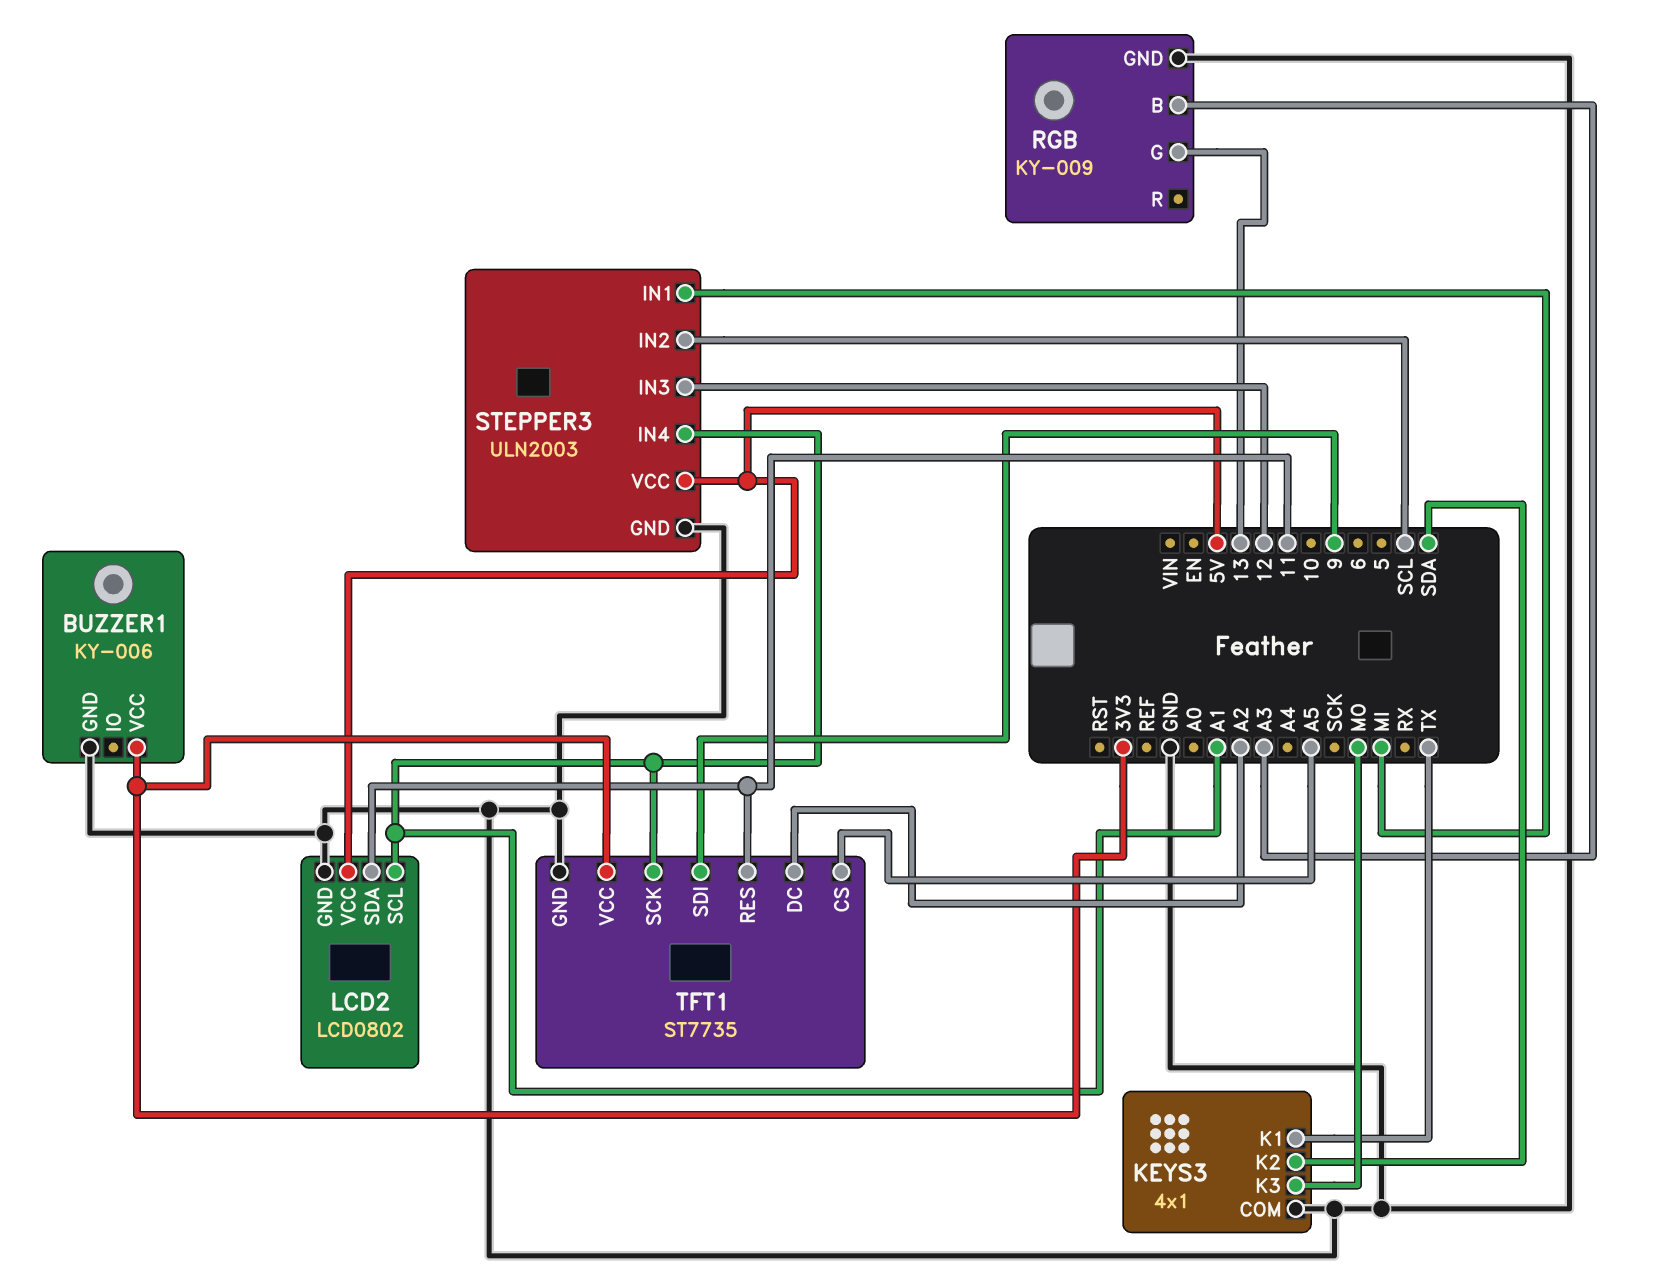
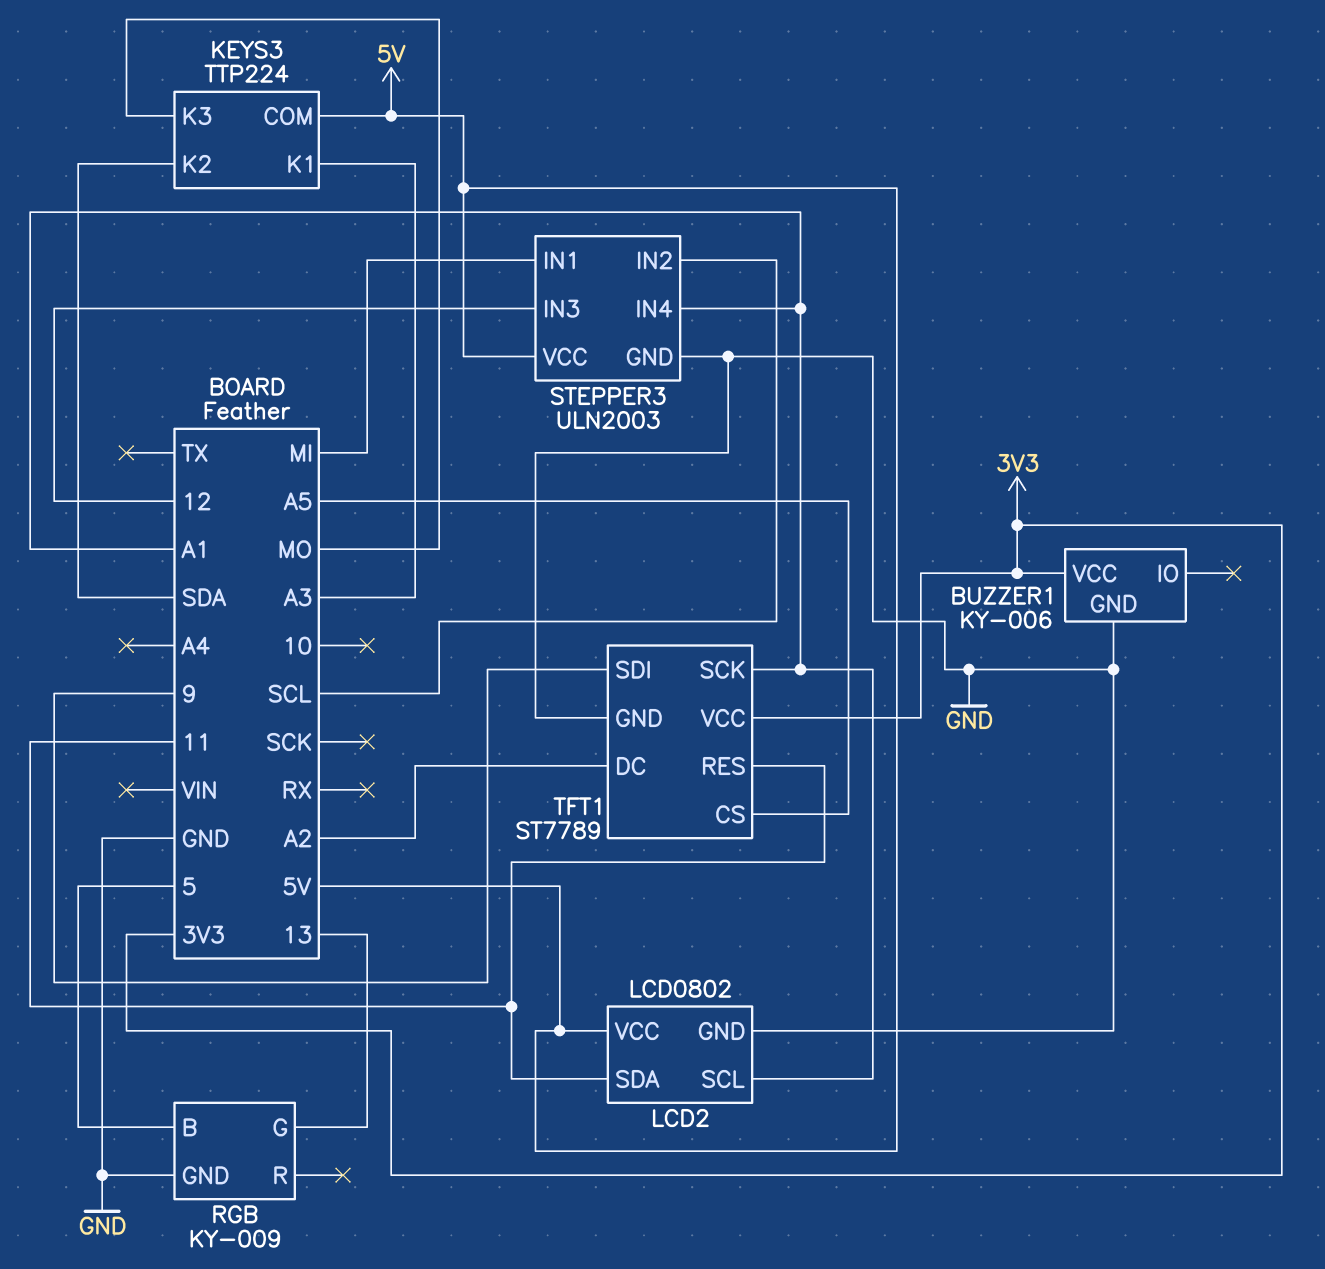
KEYS3: 4x1 -> TTP224
KEYS3 pin COM: GND -> 5V
KEYS3 pin K1: TX -> A3
RGB pin B: A3 -> 5
TFT1: ST7735 -> ST7789

